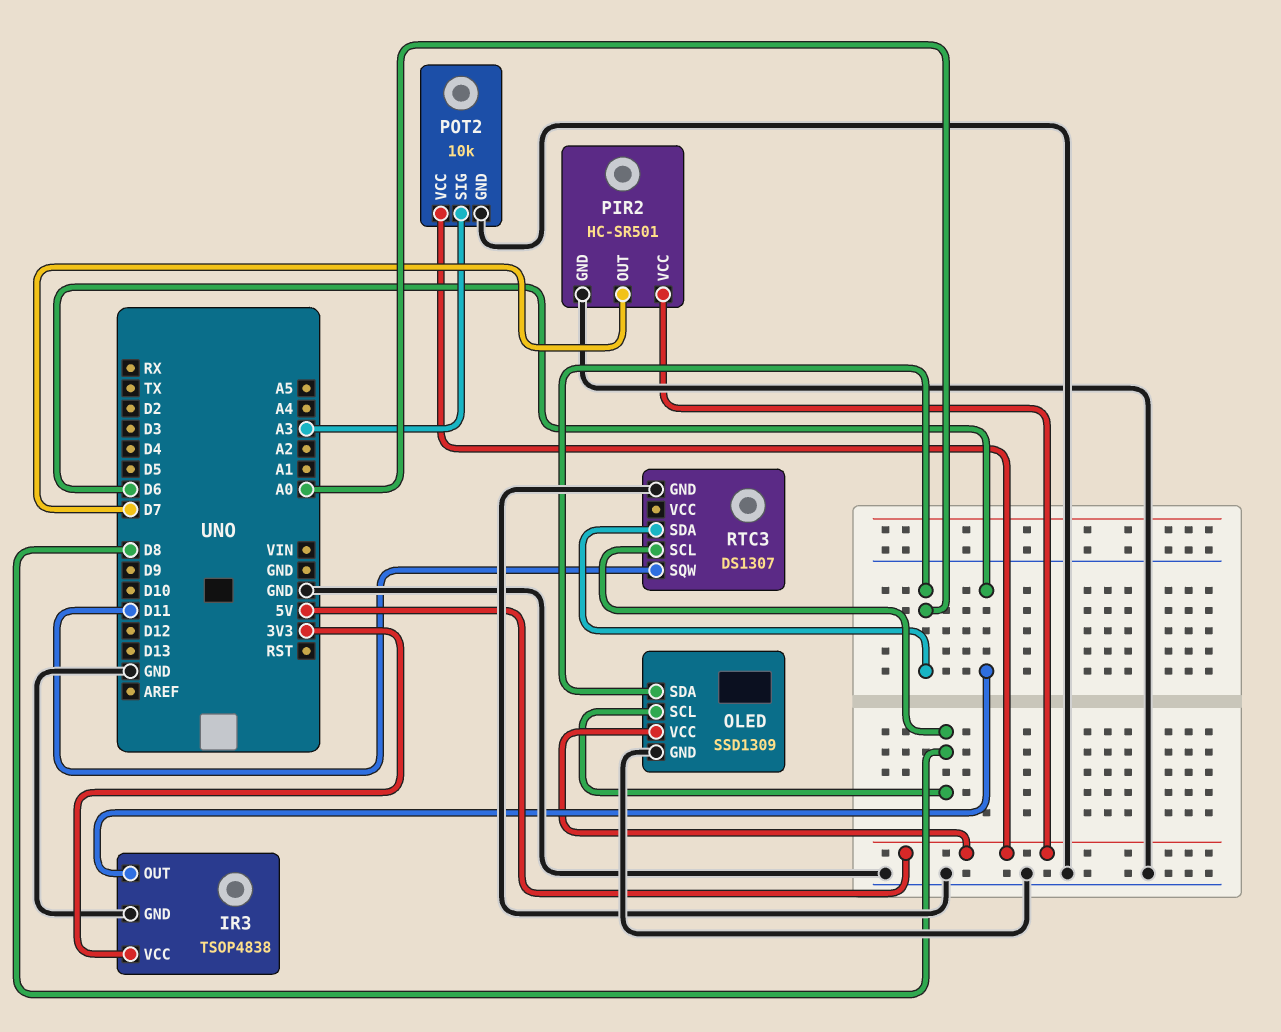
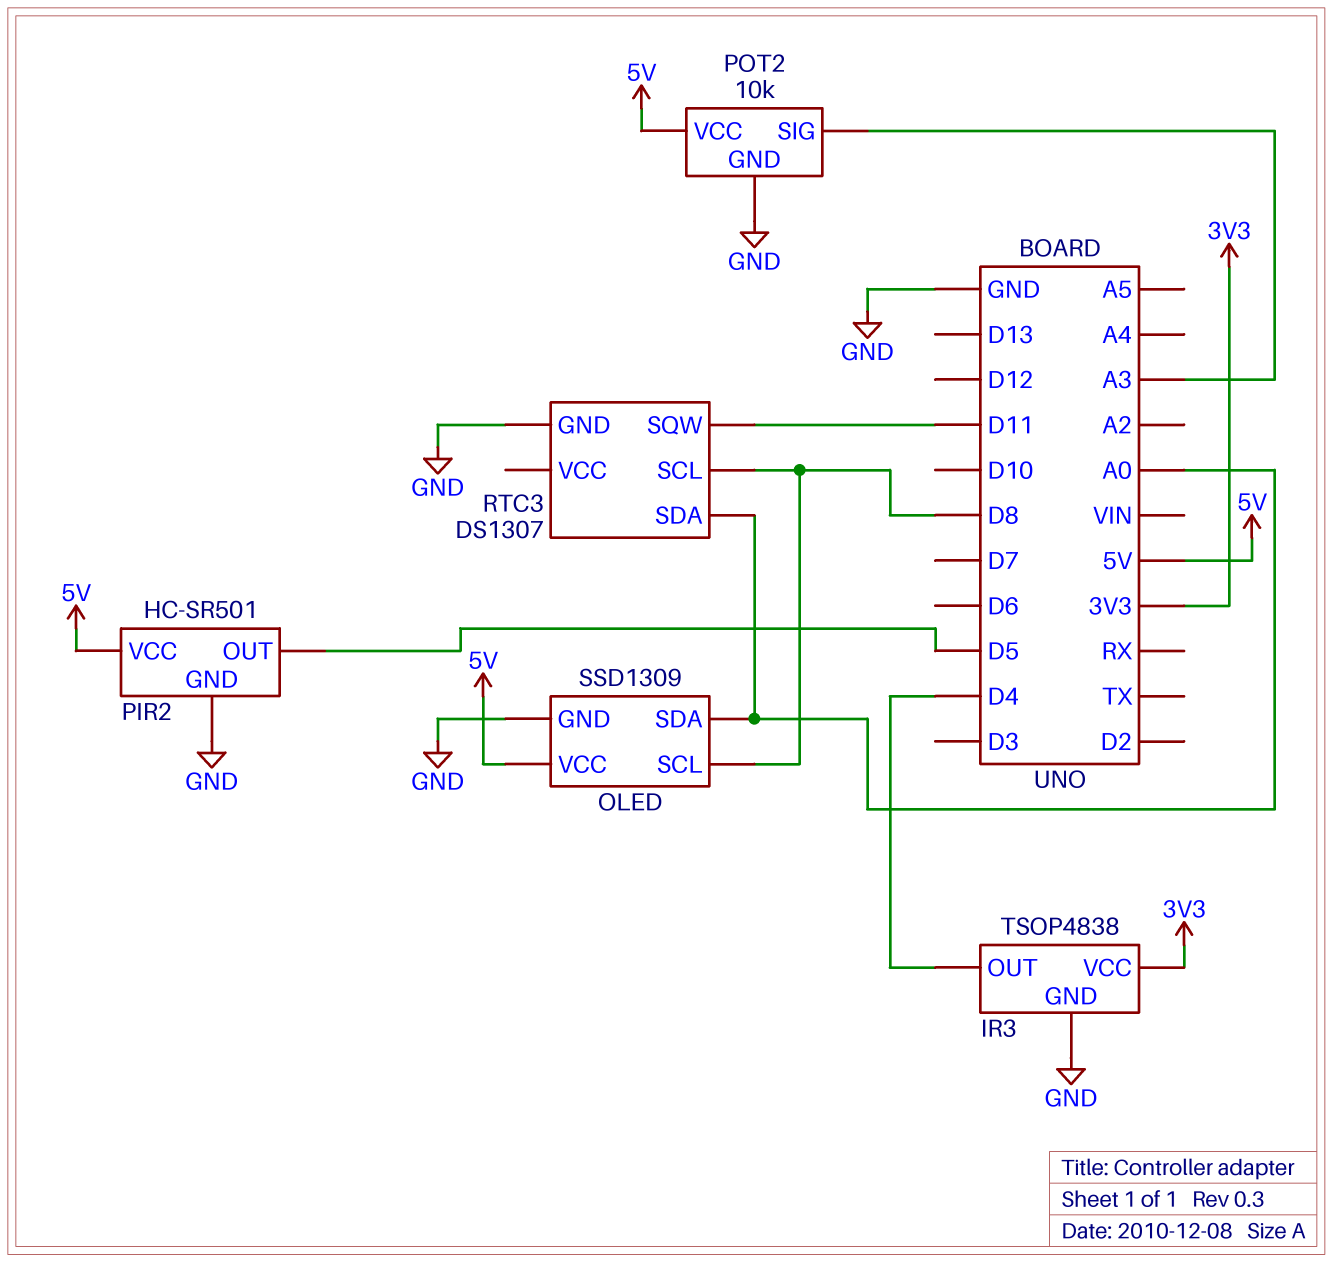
IR3 pin OUT: D6 -> D4
PIR2 pin OUT: D7 -> D5

